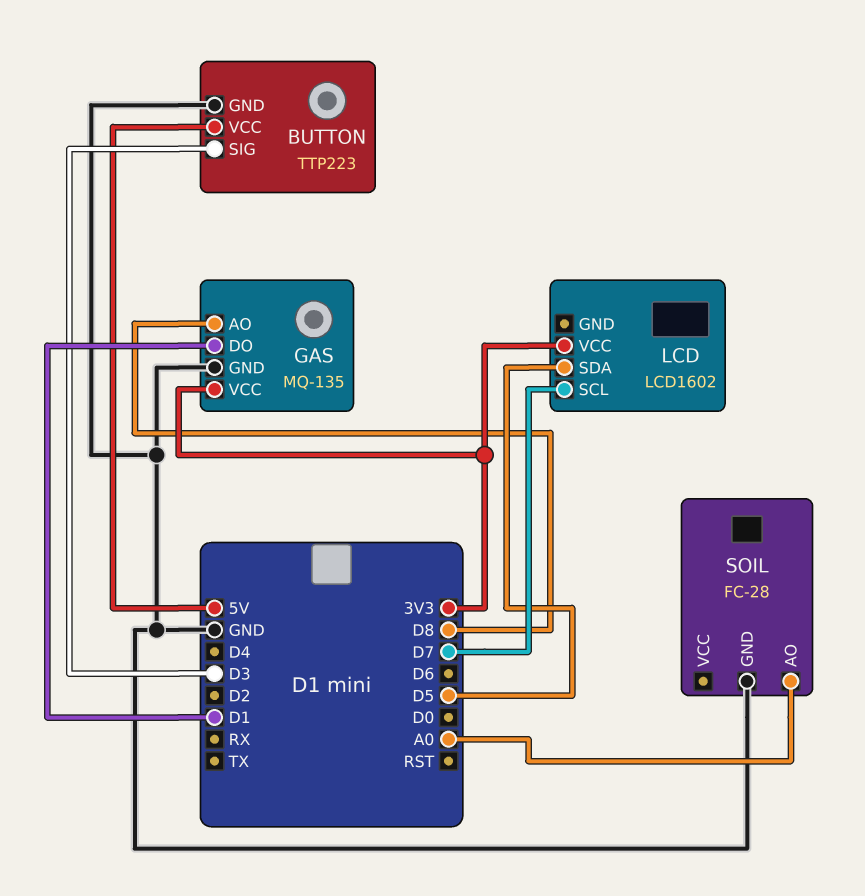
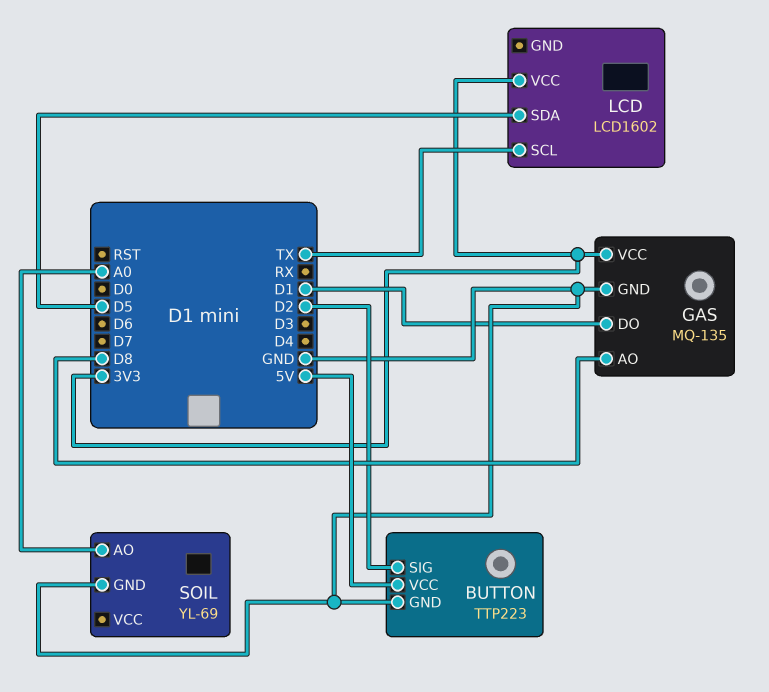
BUTTON pin SIG: D3 -> D2
LCD pin SCL: D7 -> TX
SOIL: FC-28 -> YL-69

